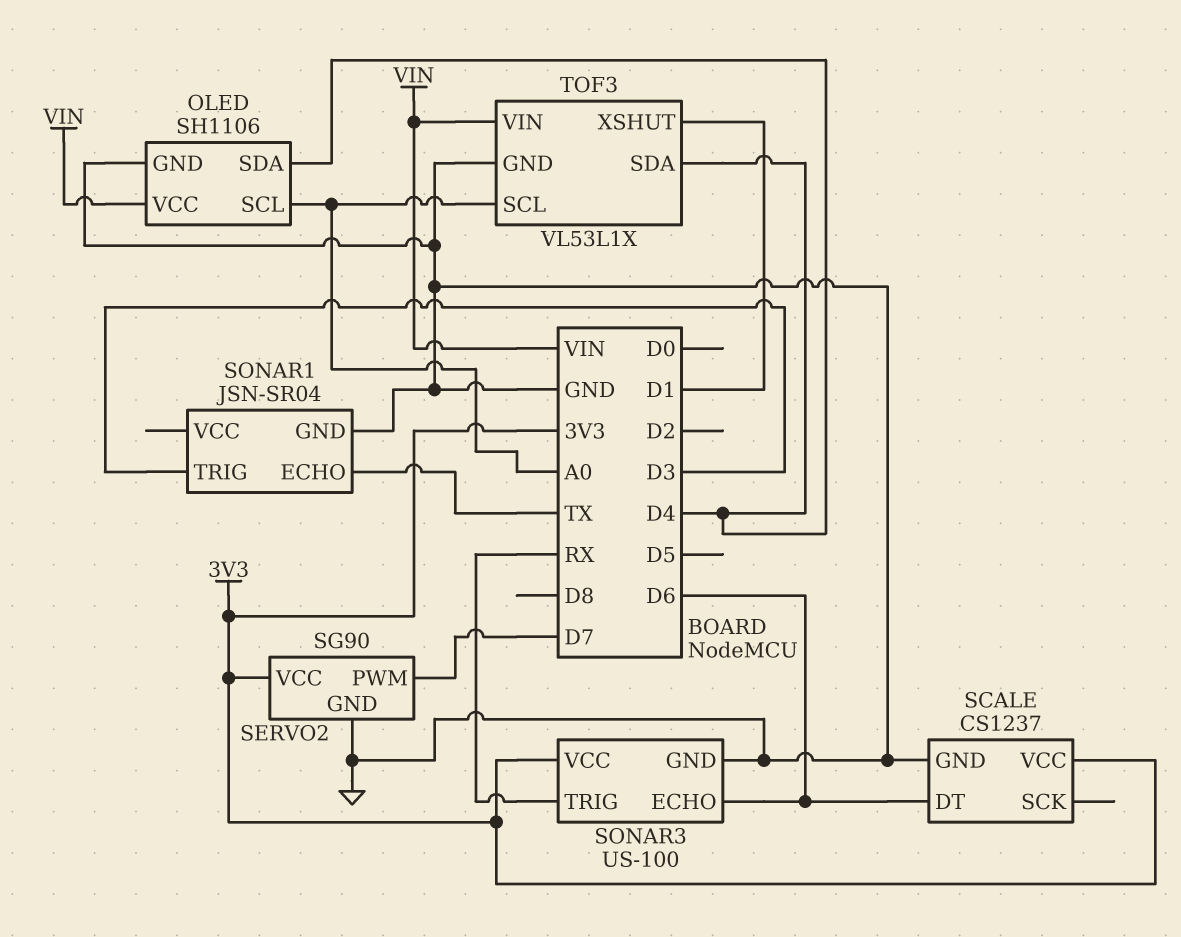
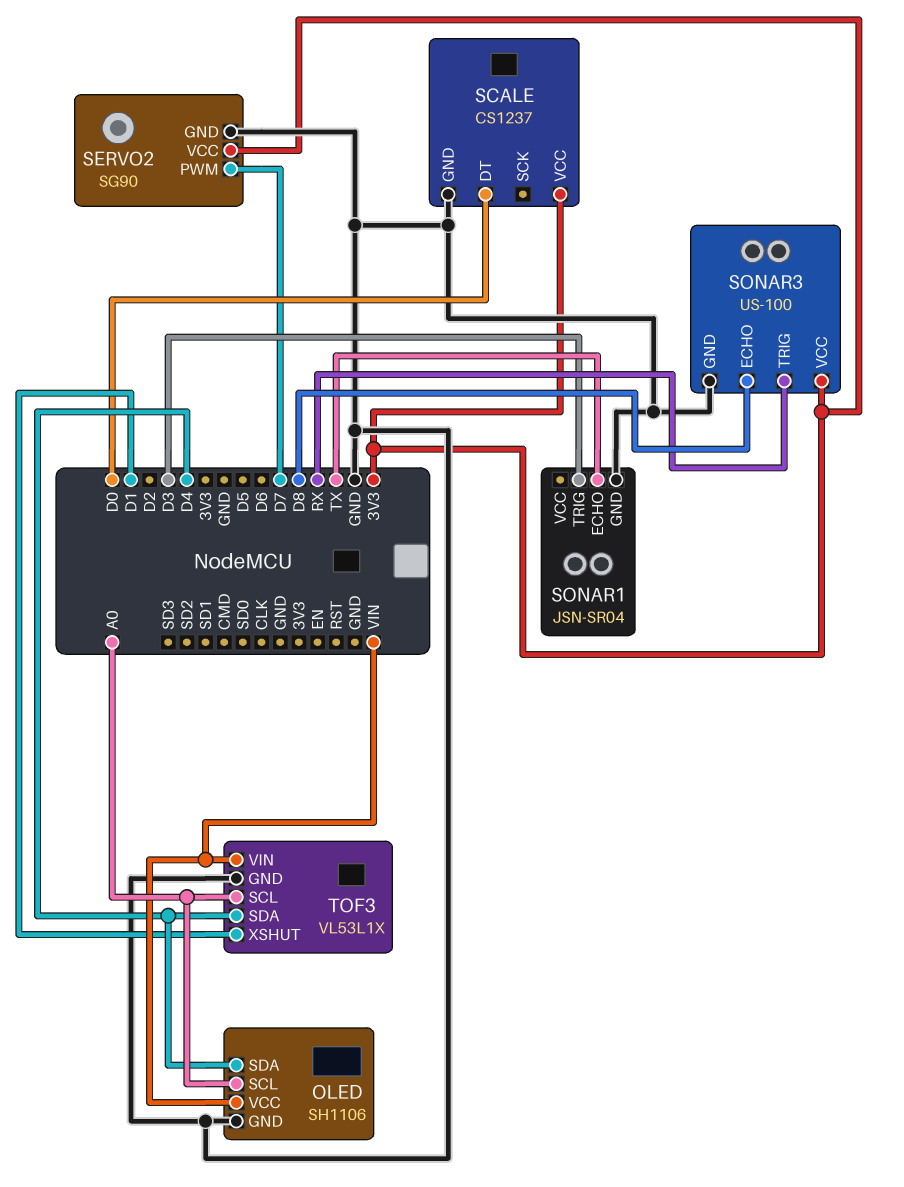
SCALE pin DT: D6 -> D0
SONAR3 pin ECHO: D6 -> D8

